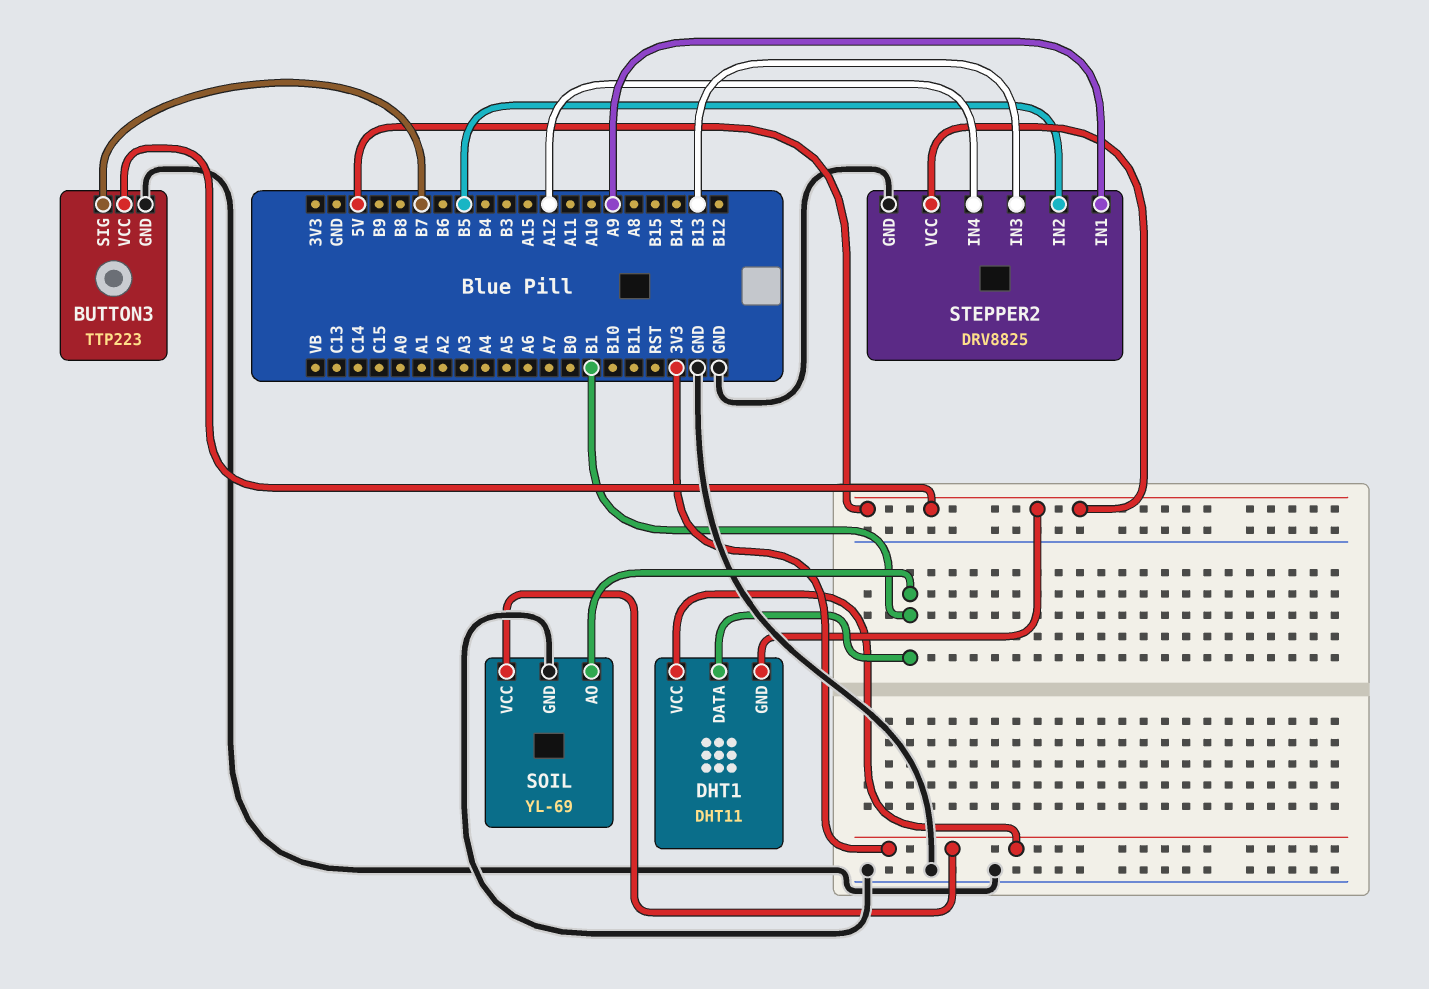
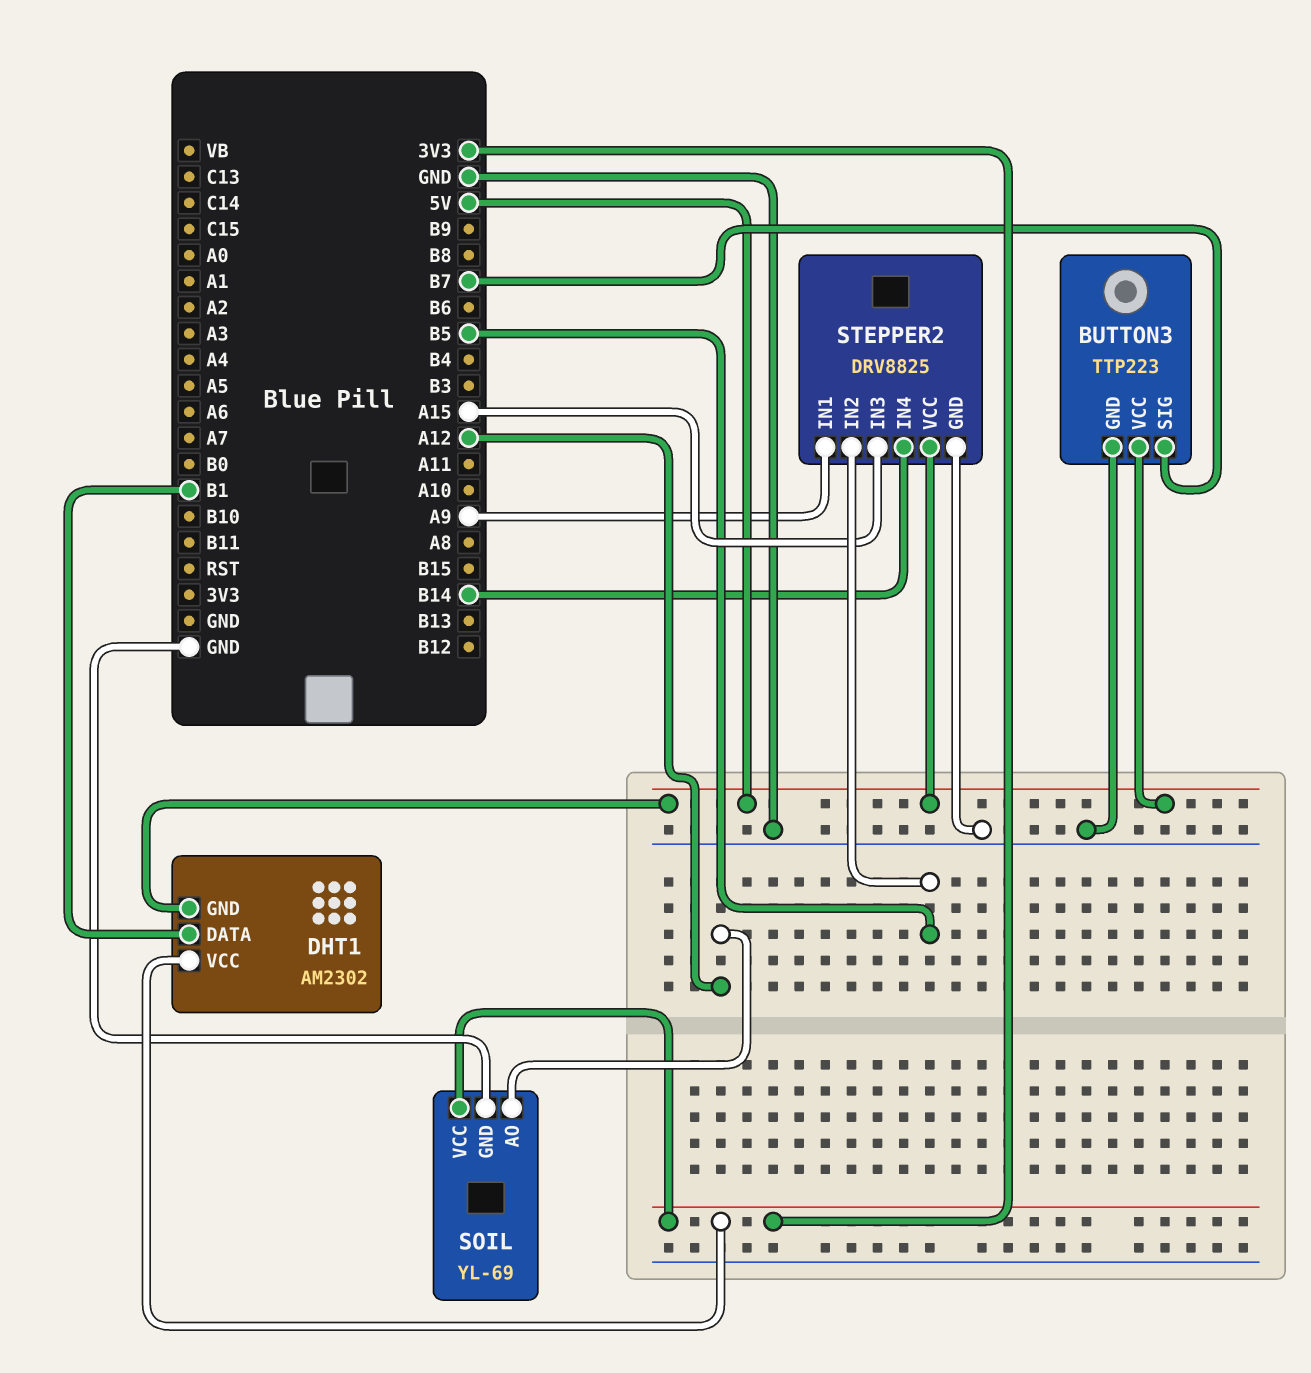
DHT1: DHT11 -> AM2302
SOIL pin AO: B1 -> A12
STEPPER2 pin IN3: B13 -> A15
STEPPER2 pin IN4: A12 -> B14

